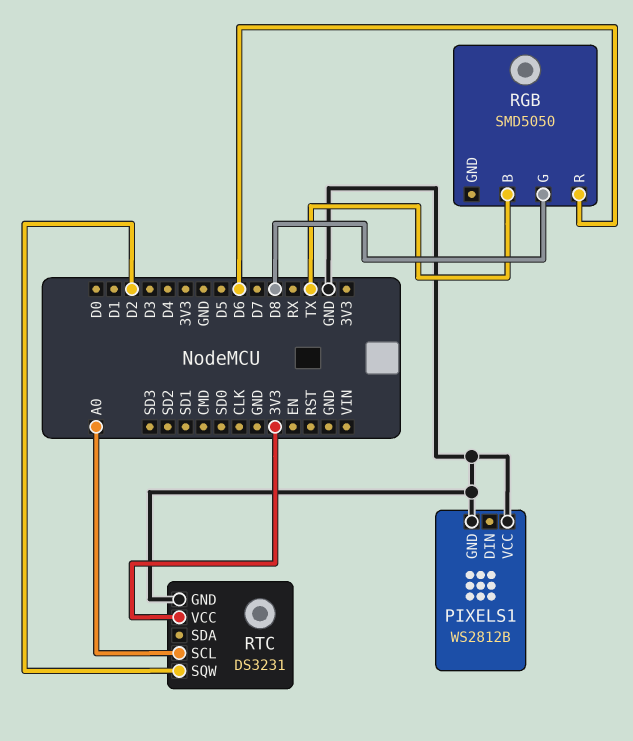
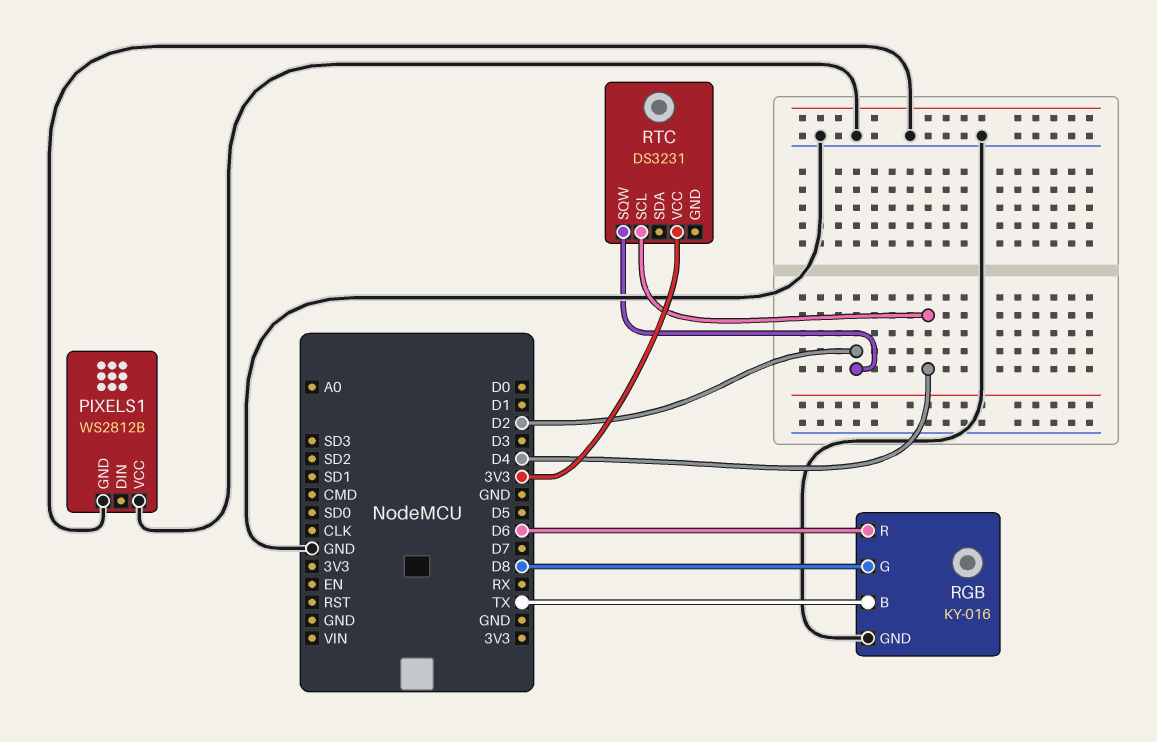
RGB: SMD5050 -> KY-016
RGB pin GND: none -> GND
RTC pin GND: GND -> none
RTC pin SCL: A0 -> D4

